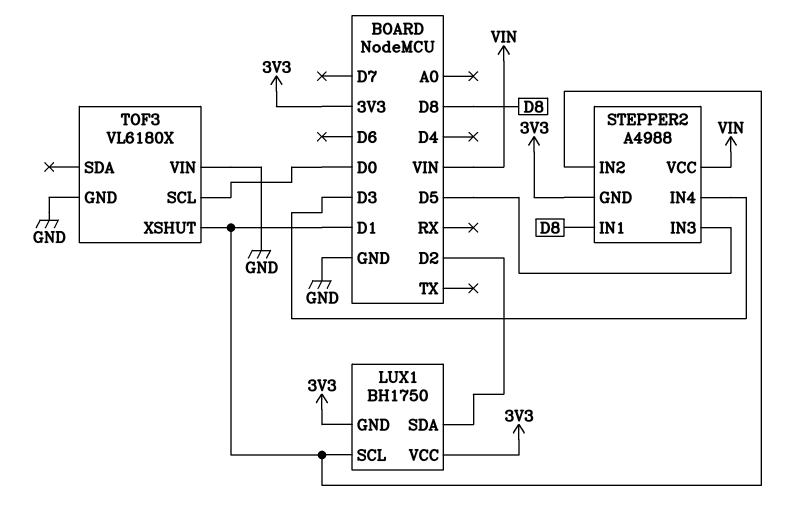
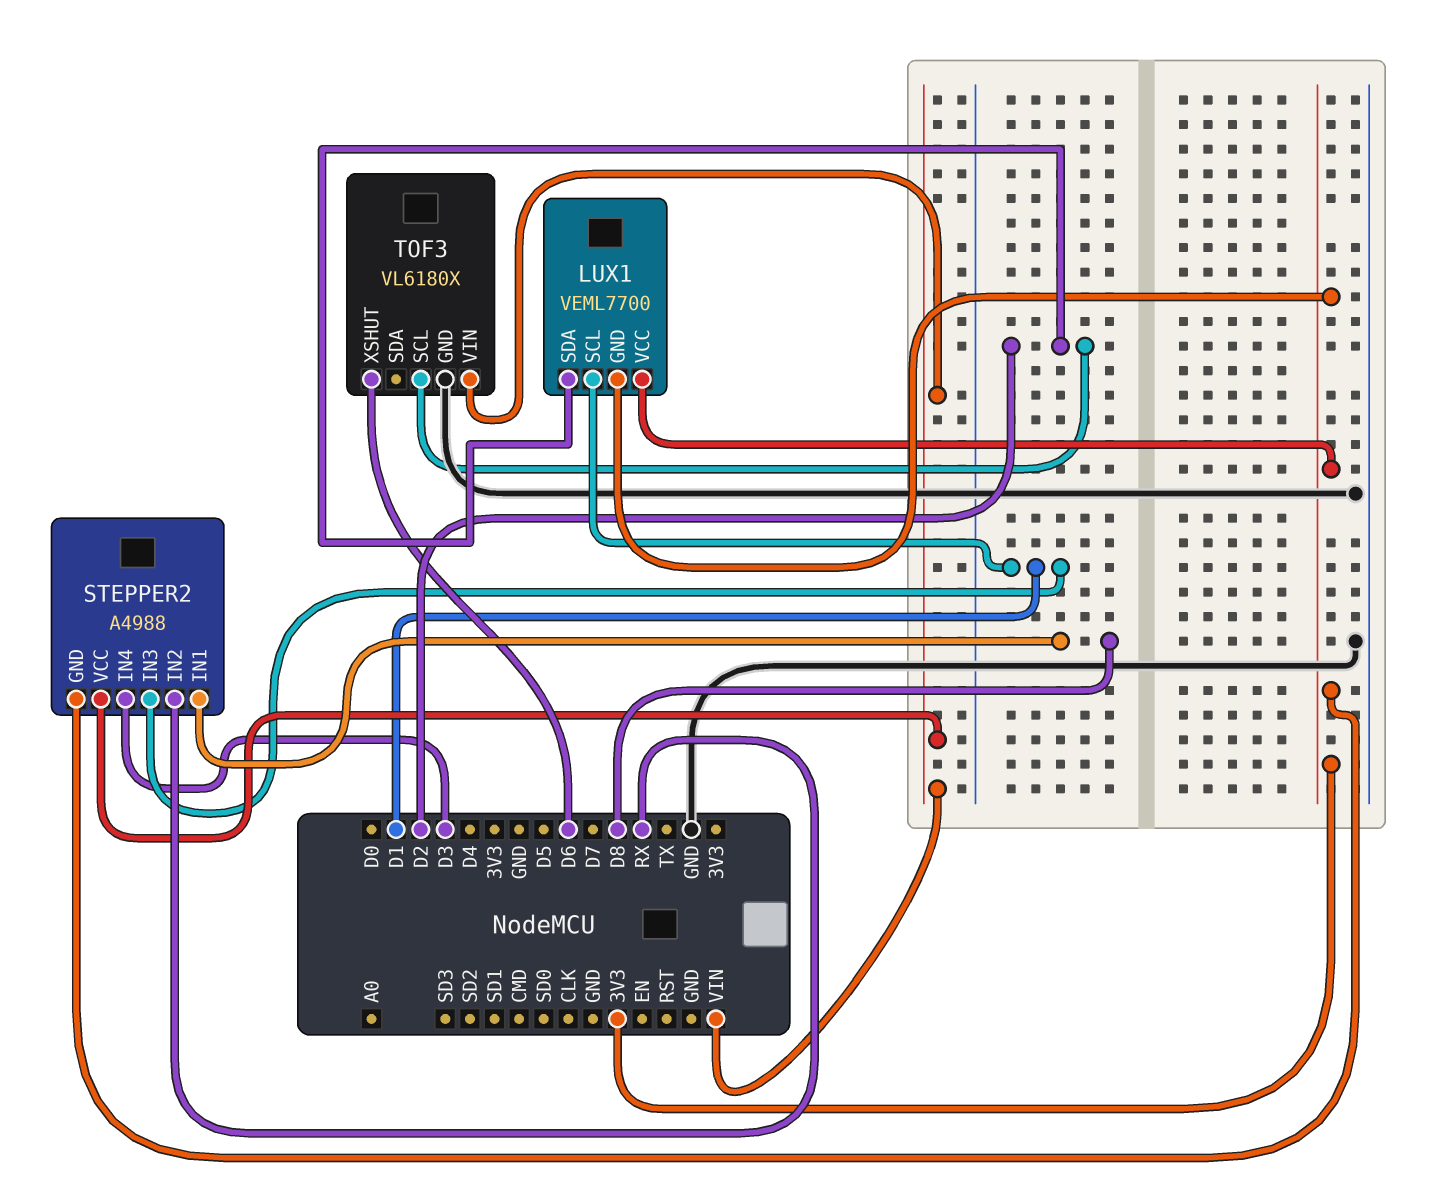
LUX1: BH1750 -> VEML7700
STEPPER2 pin IN2: D1 -> RX
STEPPER2 pin IN3: D5 -> D1
TOF3 pin SCL: D0 -> D2
TOF3 pin VIN: GND -> VIN
TOF3 pin XSHUT: D1 -> D6

